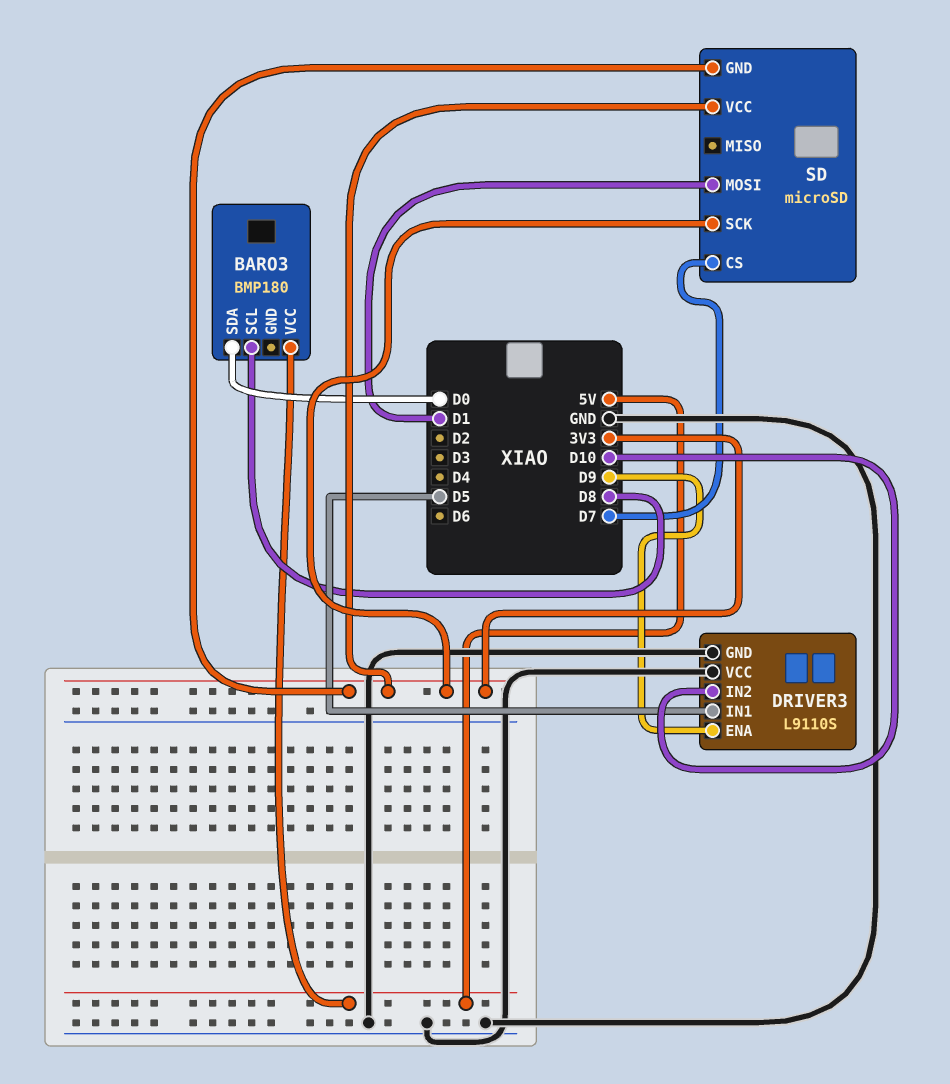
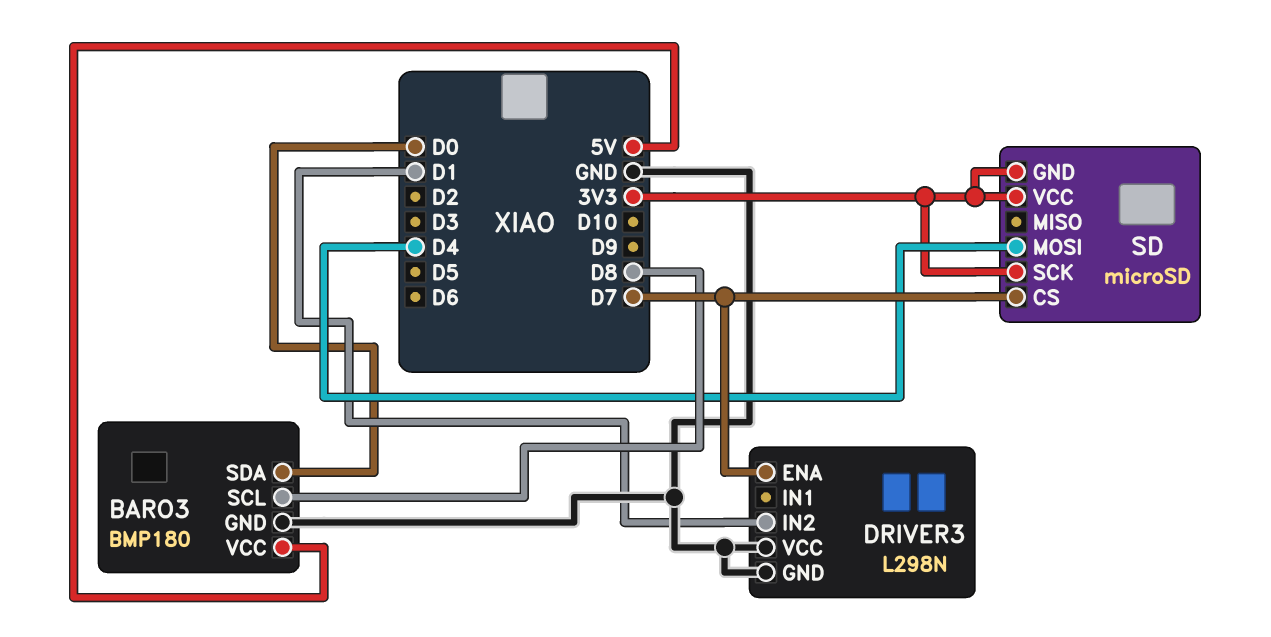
BARO3 pin GND: none -> GND
DRIVER3: L9110S -> L298N
DRIVER3 pin ENA: D9 -> D7
DRIVER3 pin IN1: D5 -> none
DRIVER3 pin IN2: D10 -> D1
SD pin MOSI: D1 -> D4

